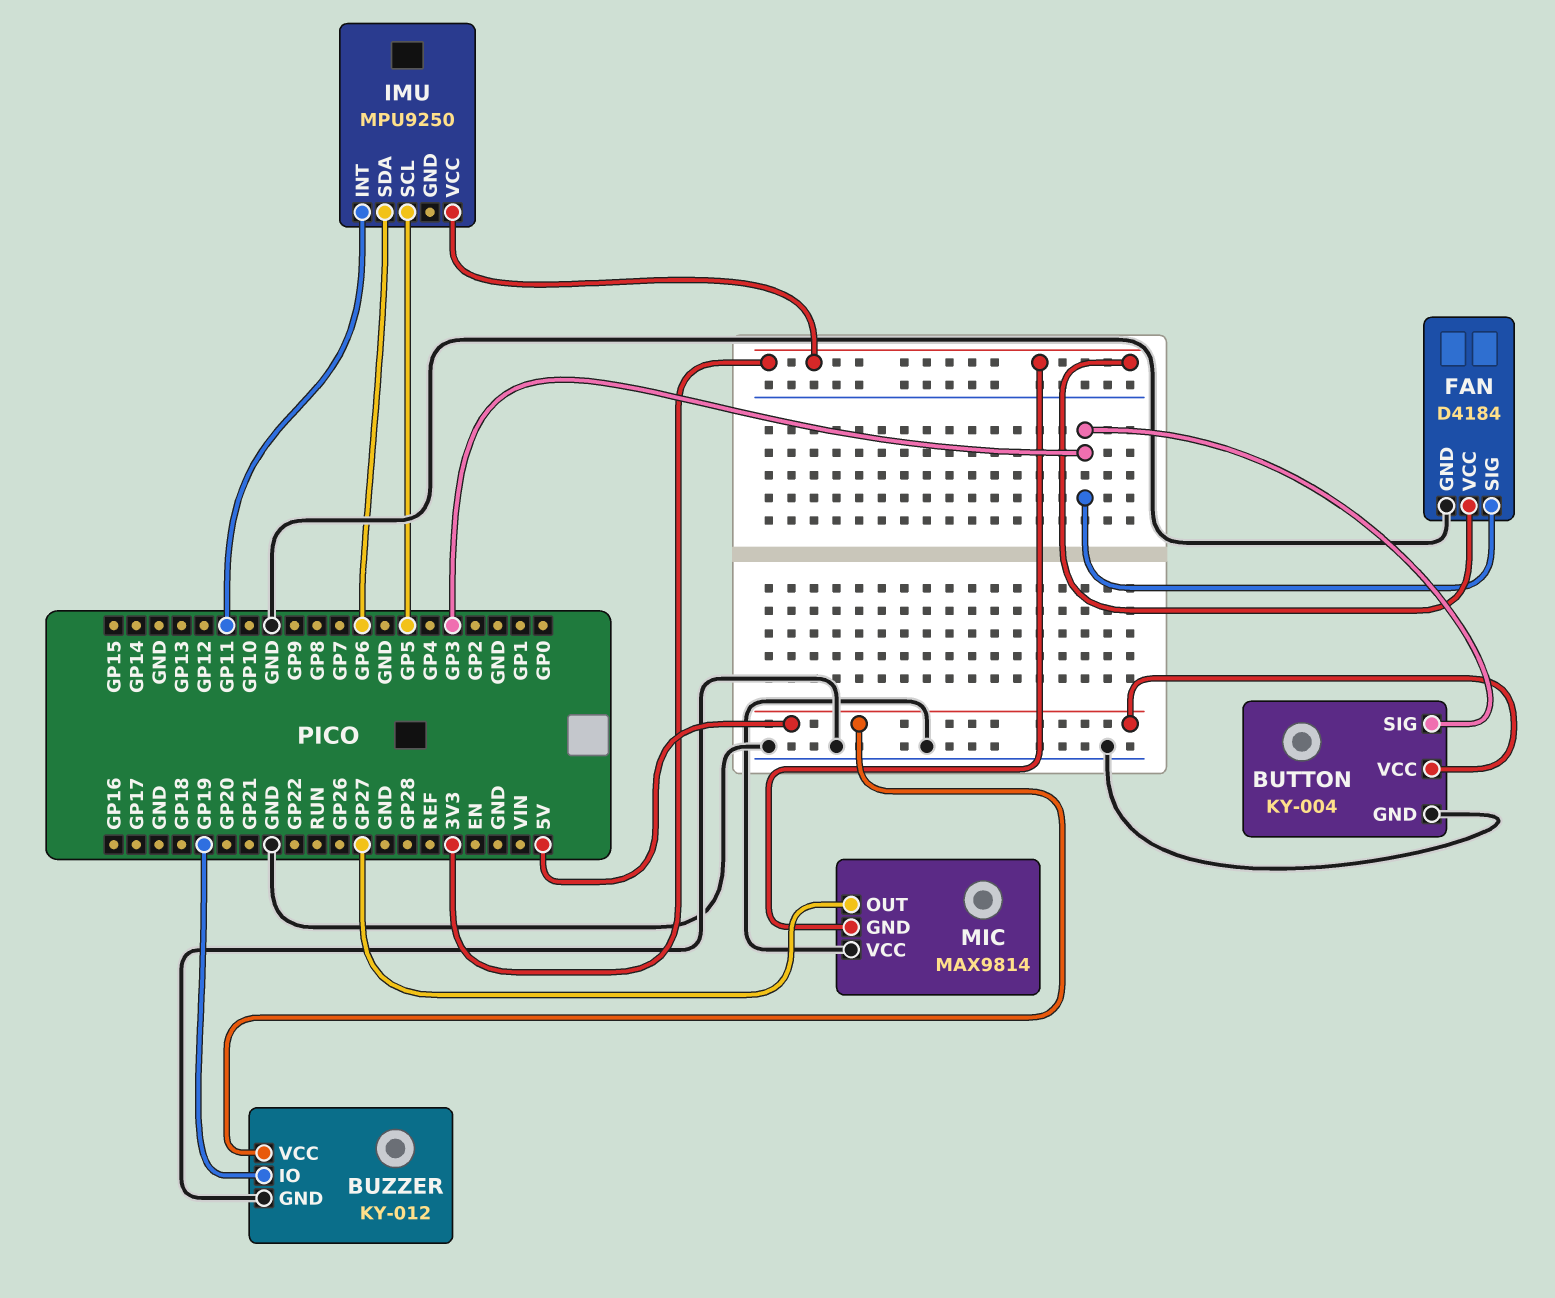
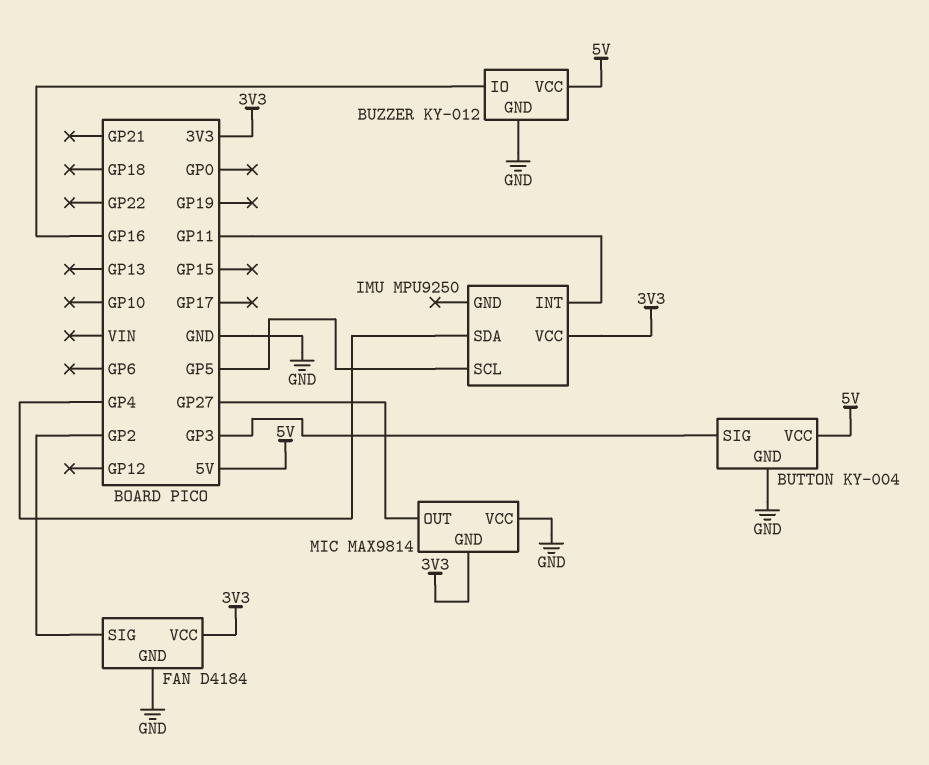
BUZZER pin IO: GP19 -> GP16
FAN pin SIG: GP3 -> GP2
IMU pin SDA: GP6 -> GP4

